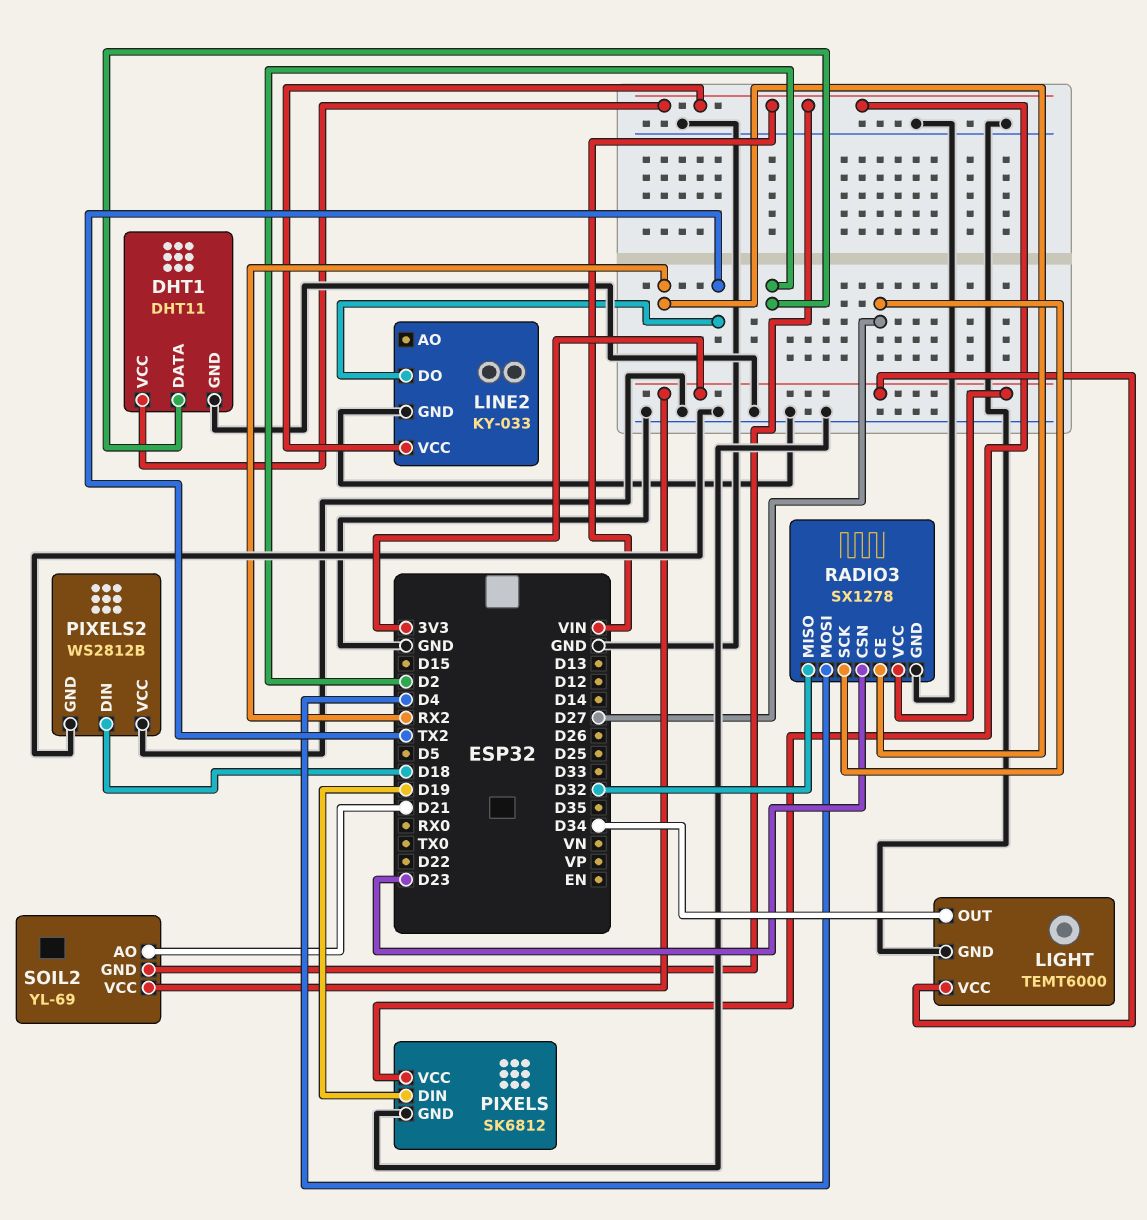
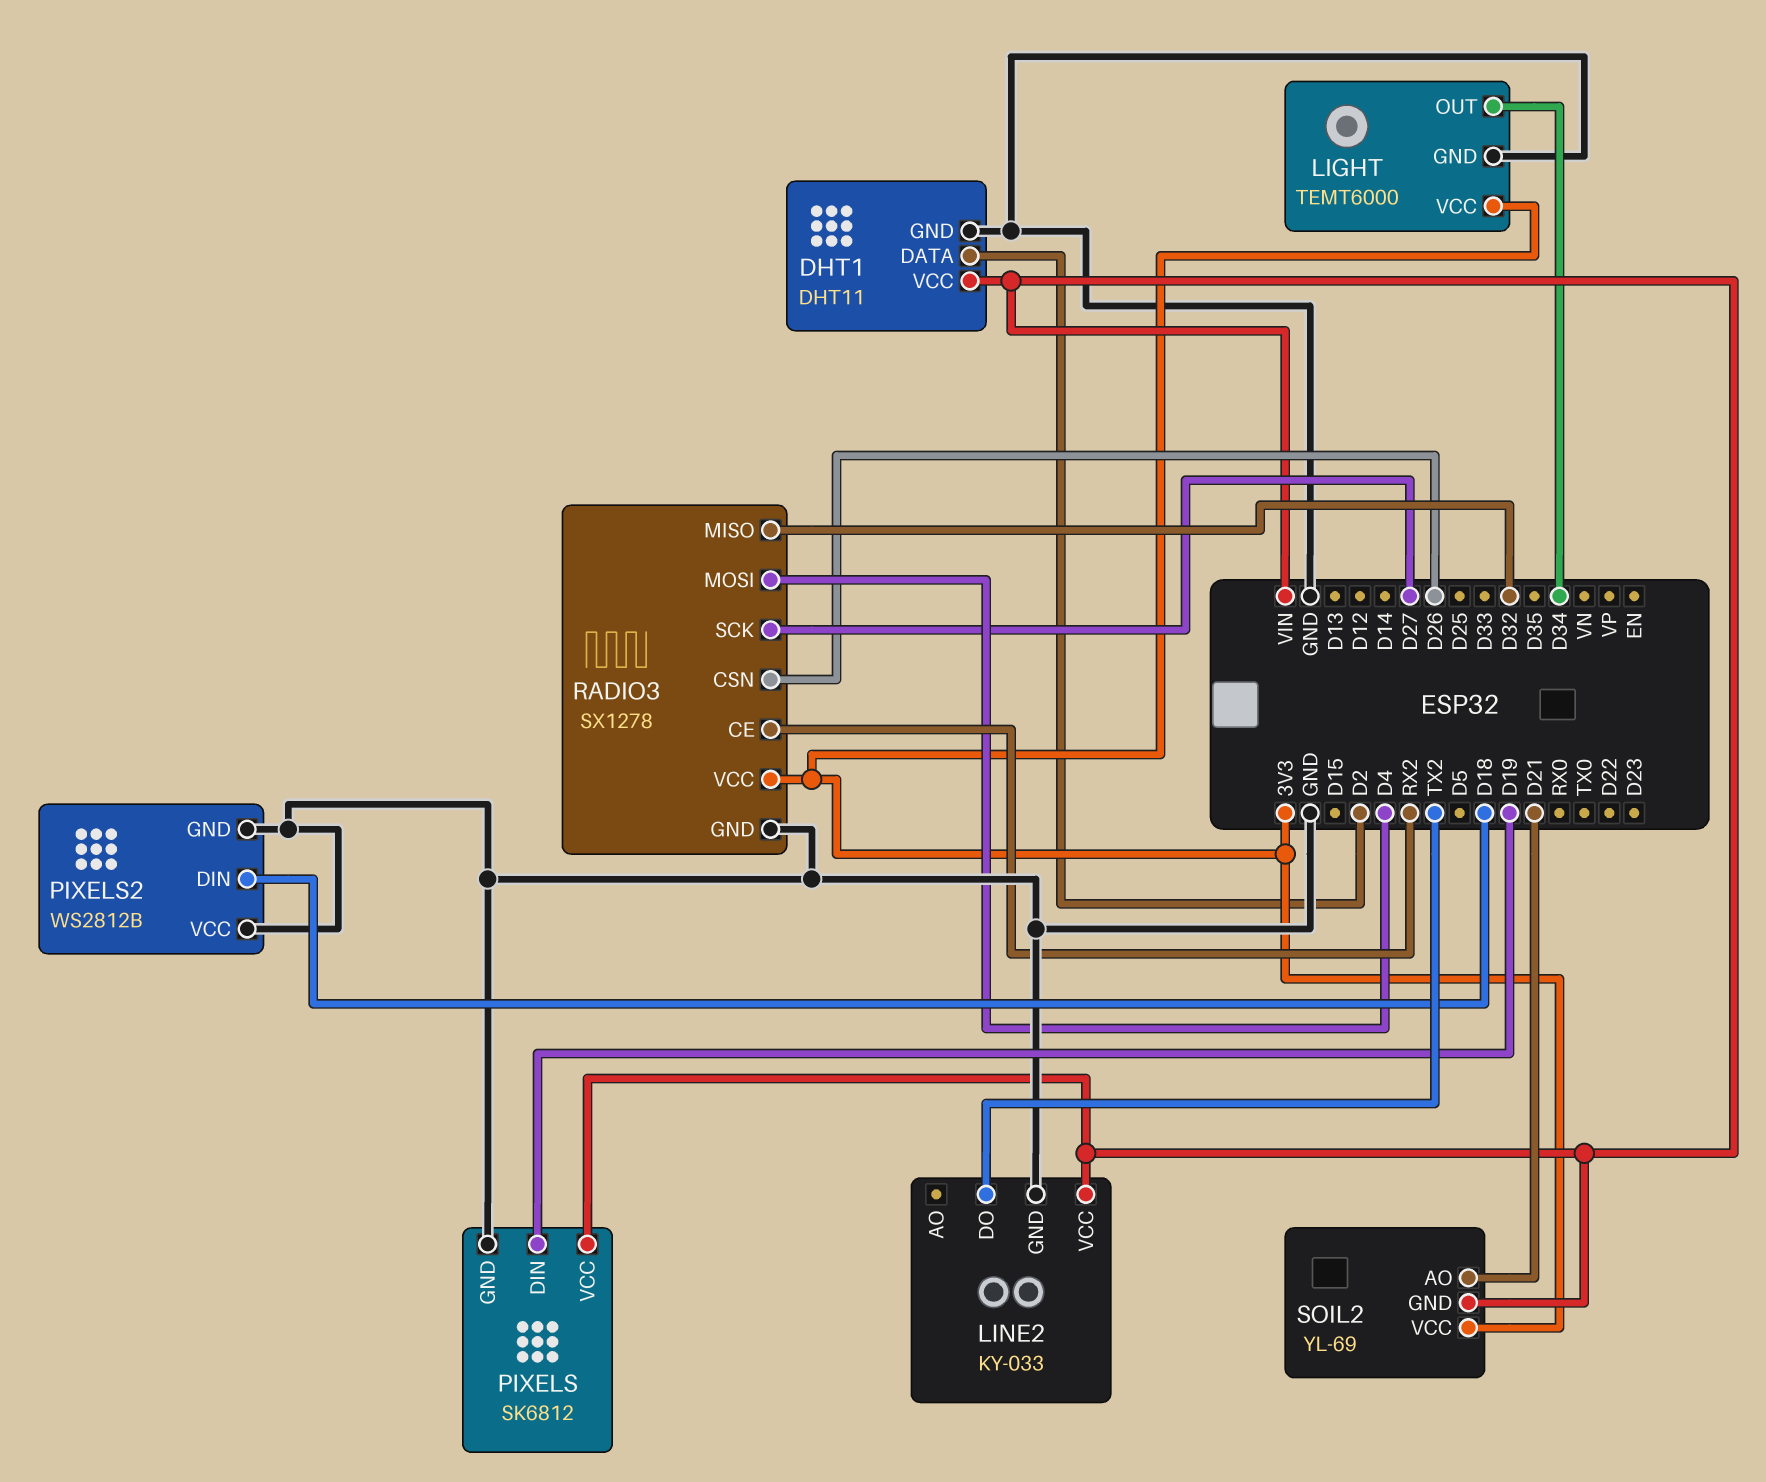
RADIO3 pin CSN: D23 -> D26

